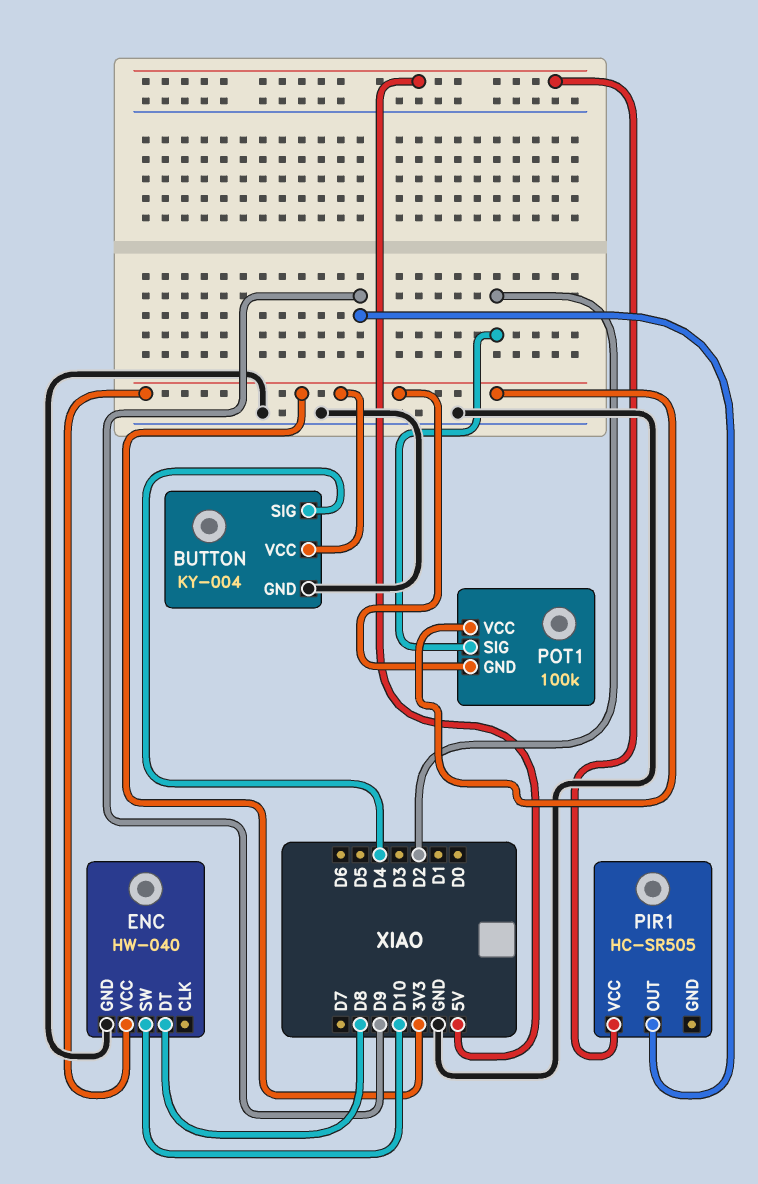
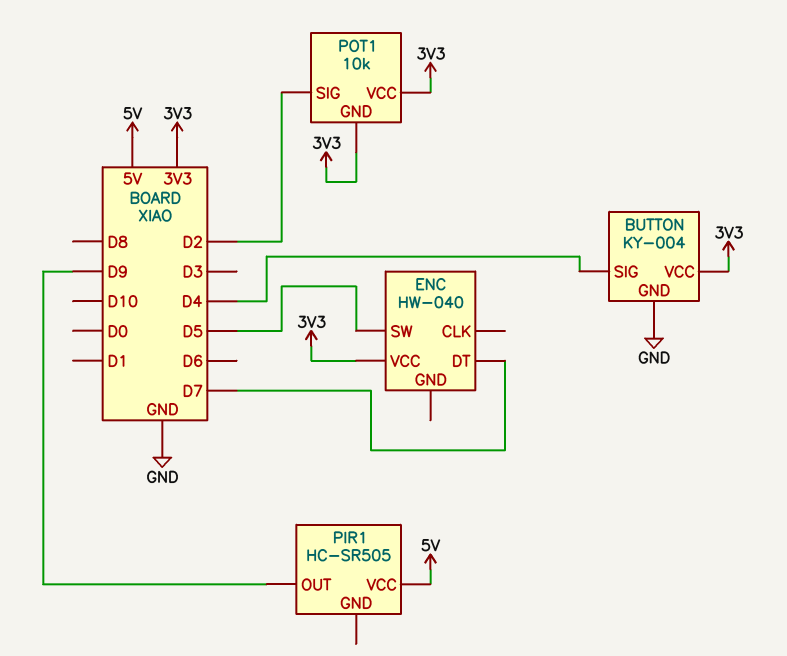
ENC pin DT: D8 -> D7
ENC pin GND: GND -> none
ENC pin SW: D10 -> D5
POT1: 100k -> 10k

